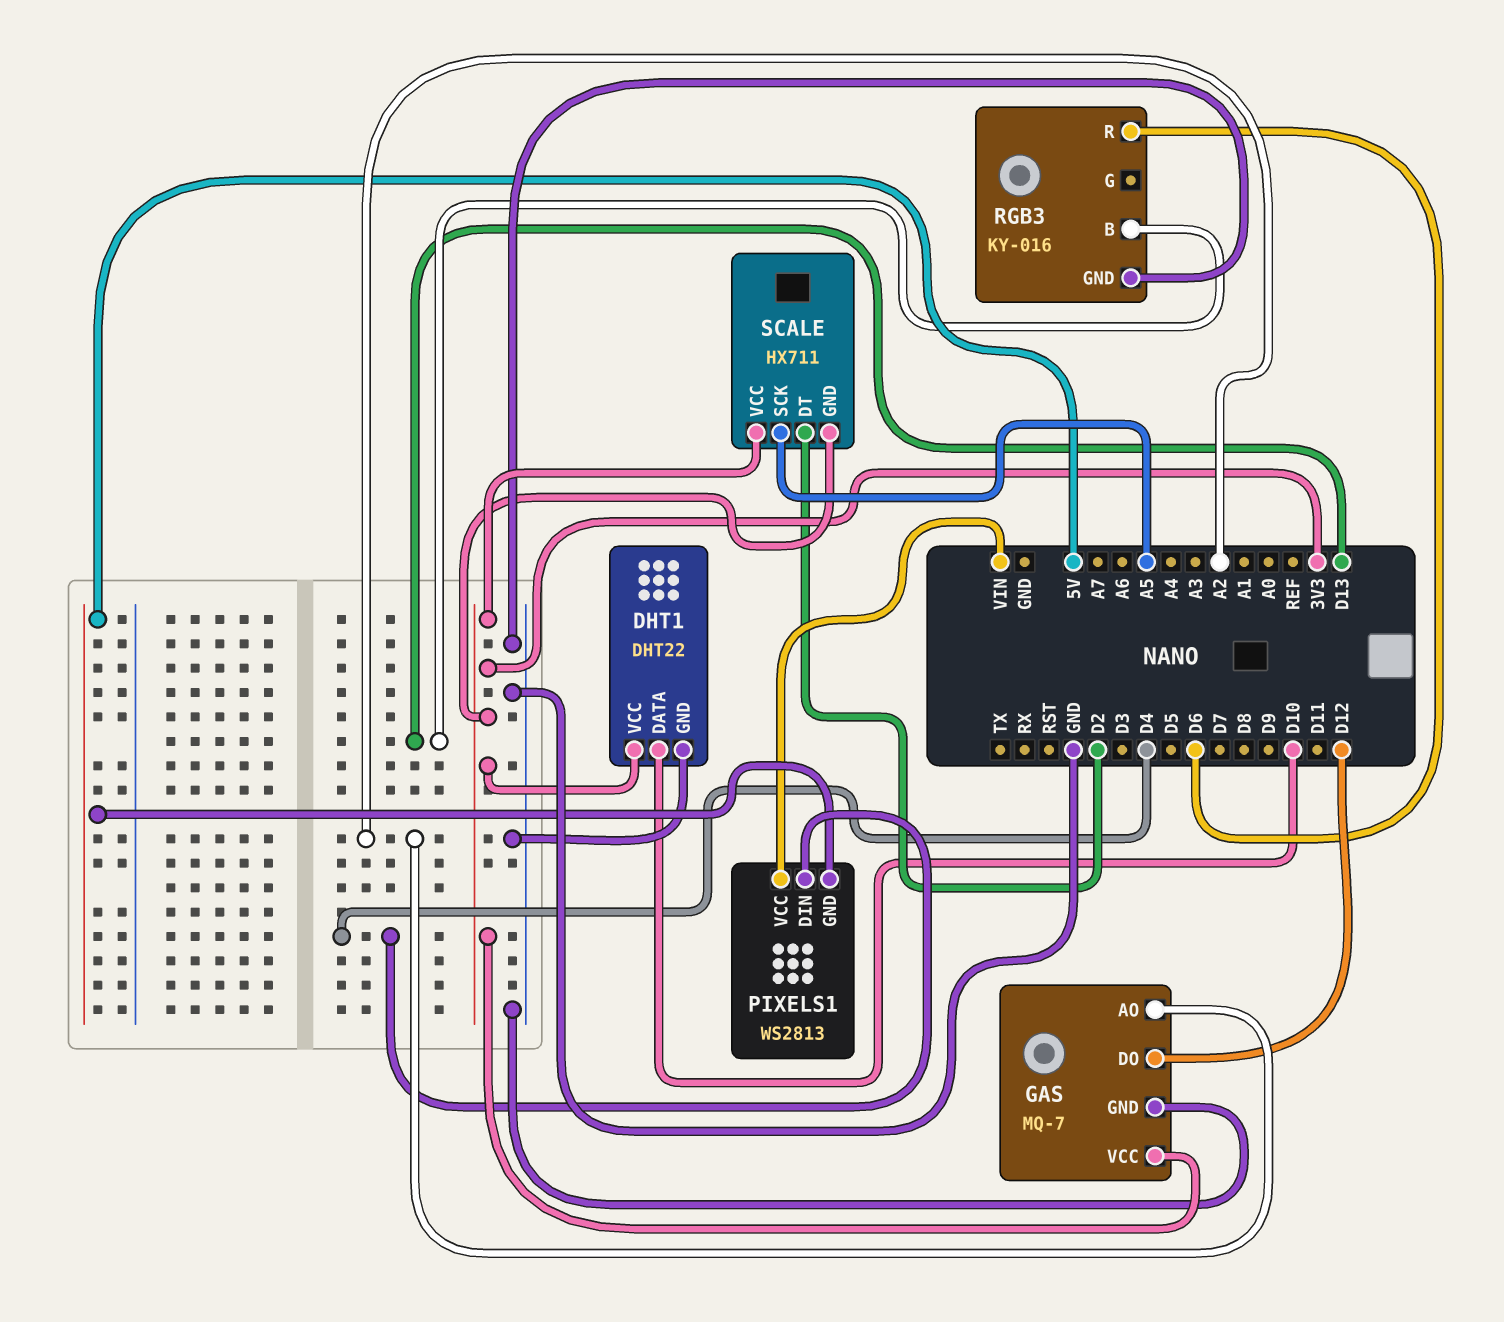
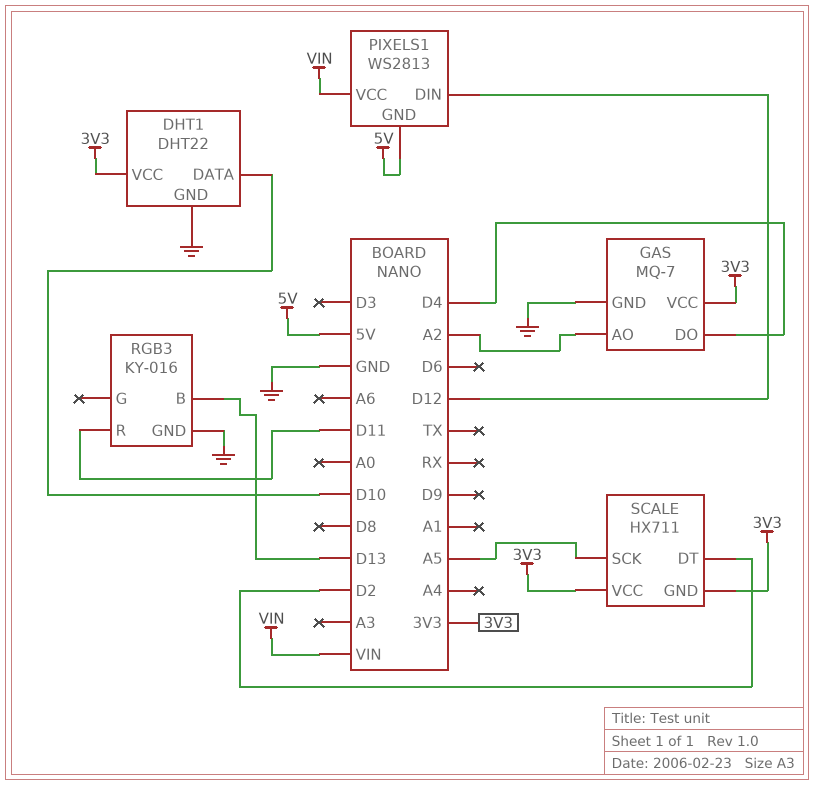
GAS pin DO: D12 -> D4
PIXELS1 pin DIN: D4 -> D12
RGB3 pin R: D6 -> D11

